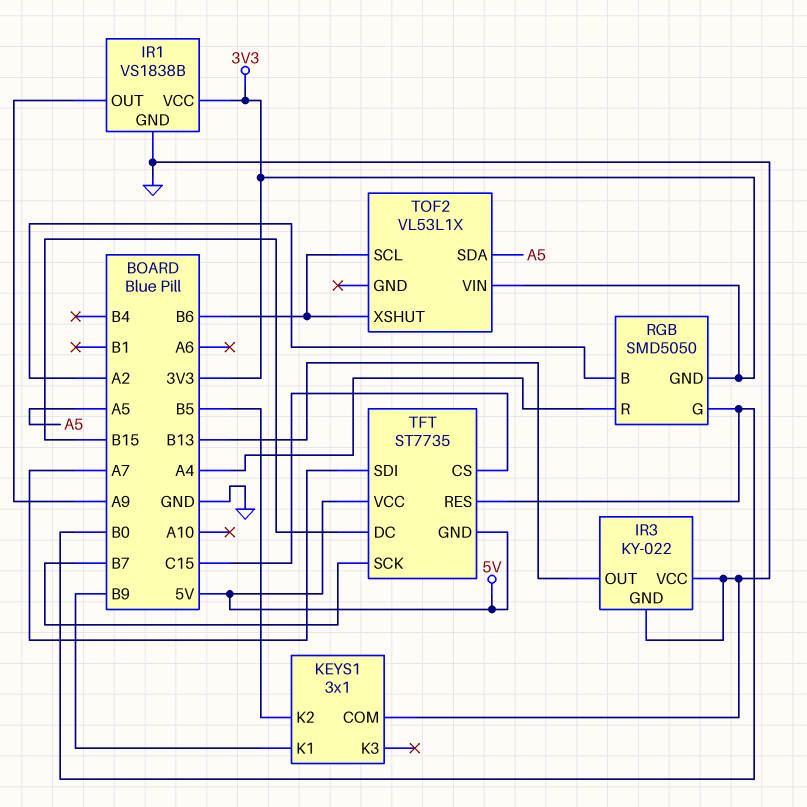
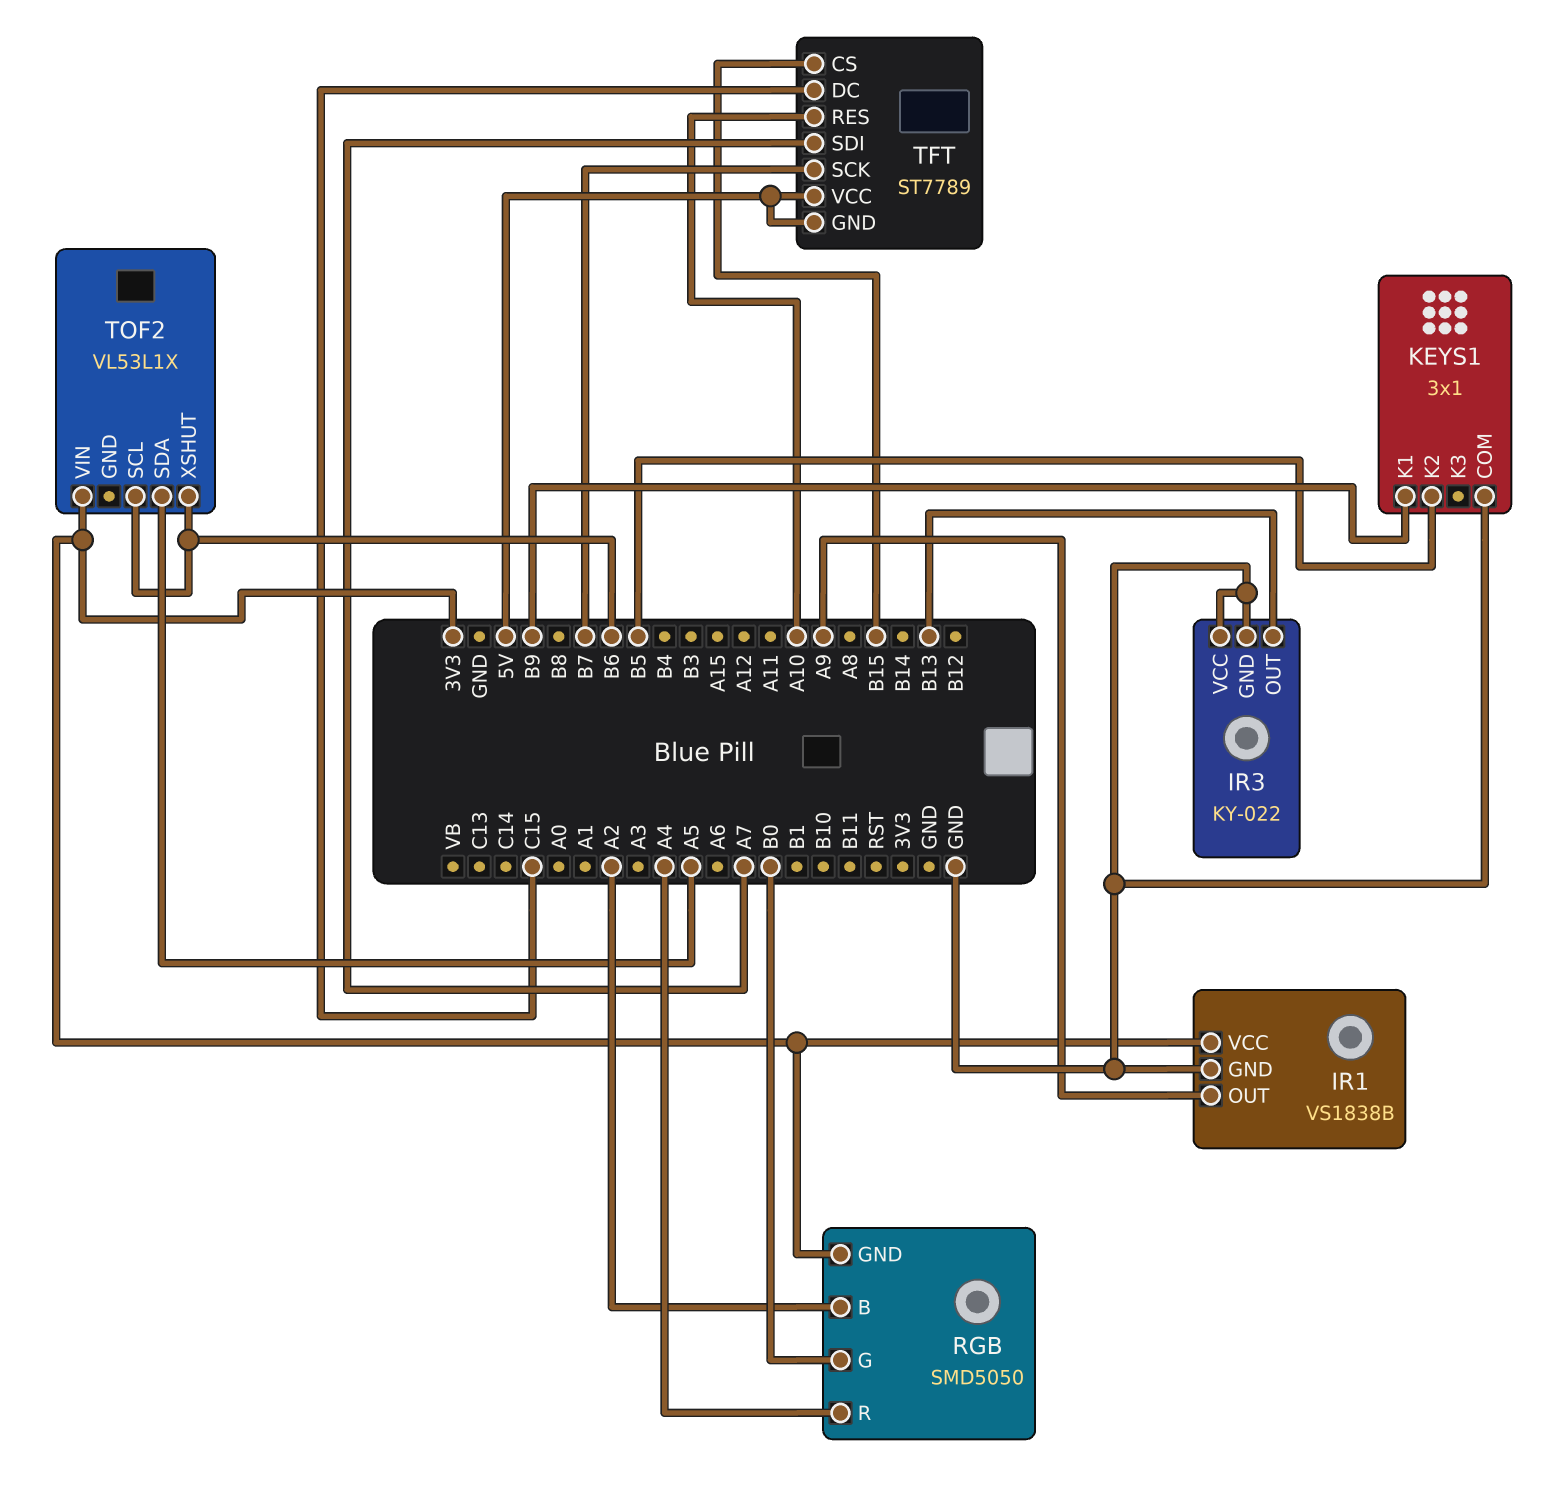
TFT: ST7735 -> ST7789
TFT pin CS: C15 -> B15
TFT pin DC: B15 -> C15
TFT pin RES: B0 -> A10

